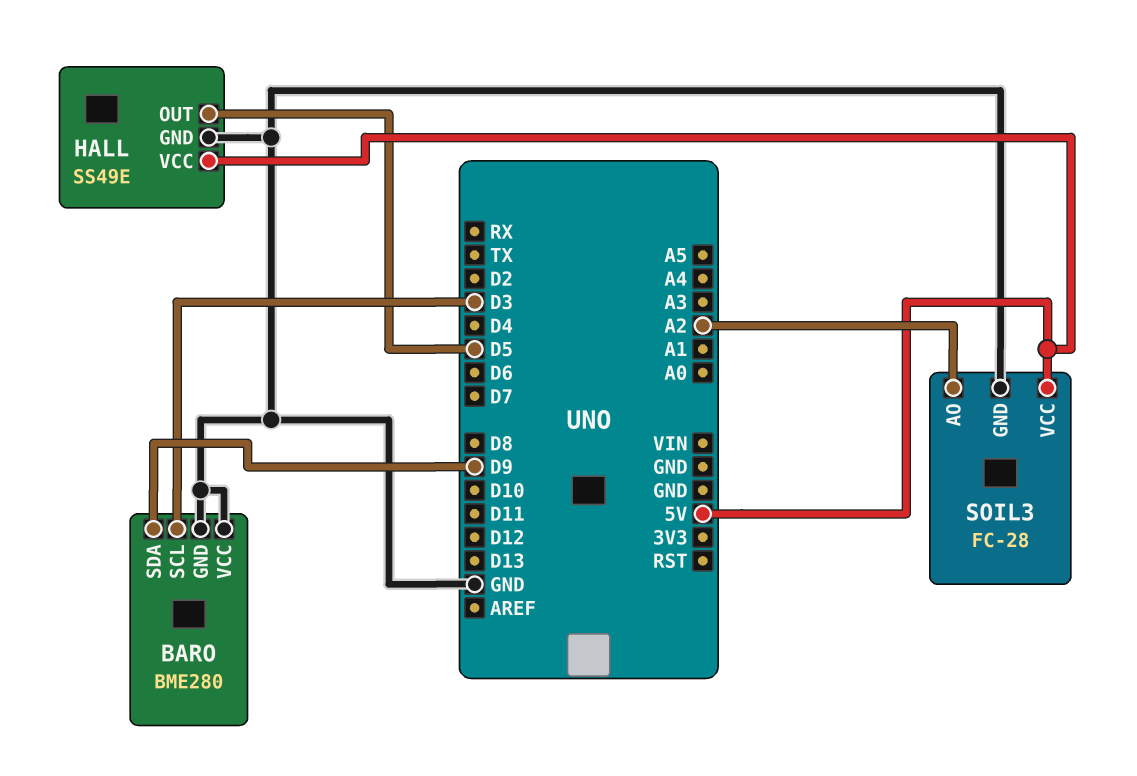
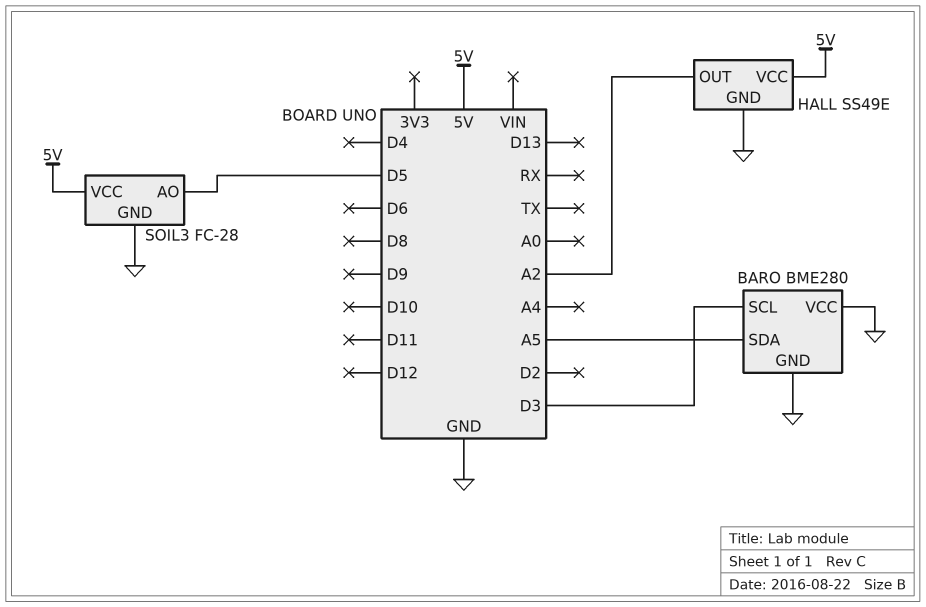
BARO pin SDA: D9 -> A5
HALL pin OUT: D5 -> A2
SOIL3 pin AO: A2 -> D5

